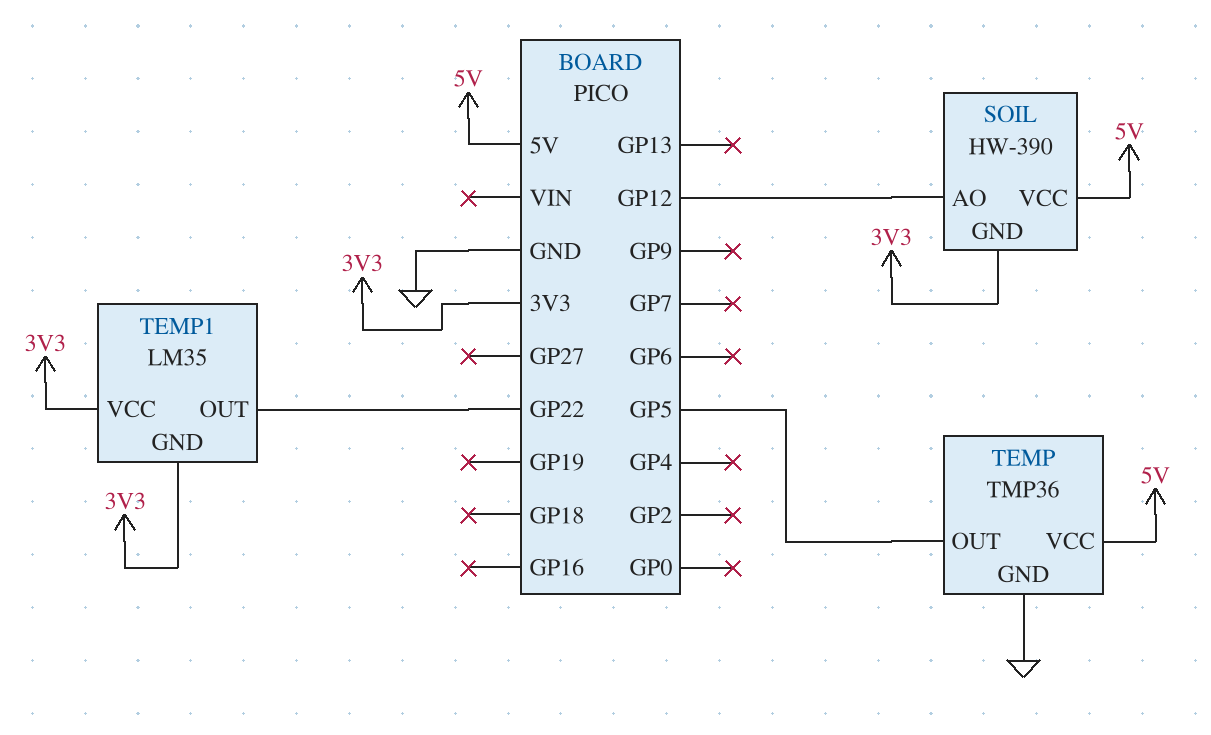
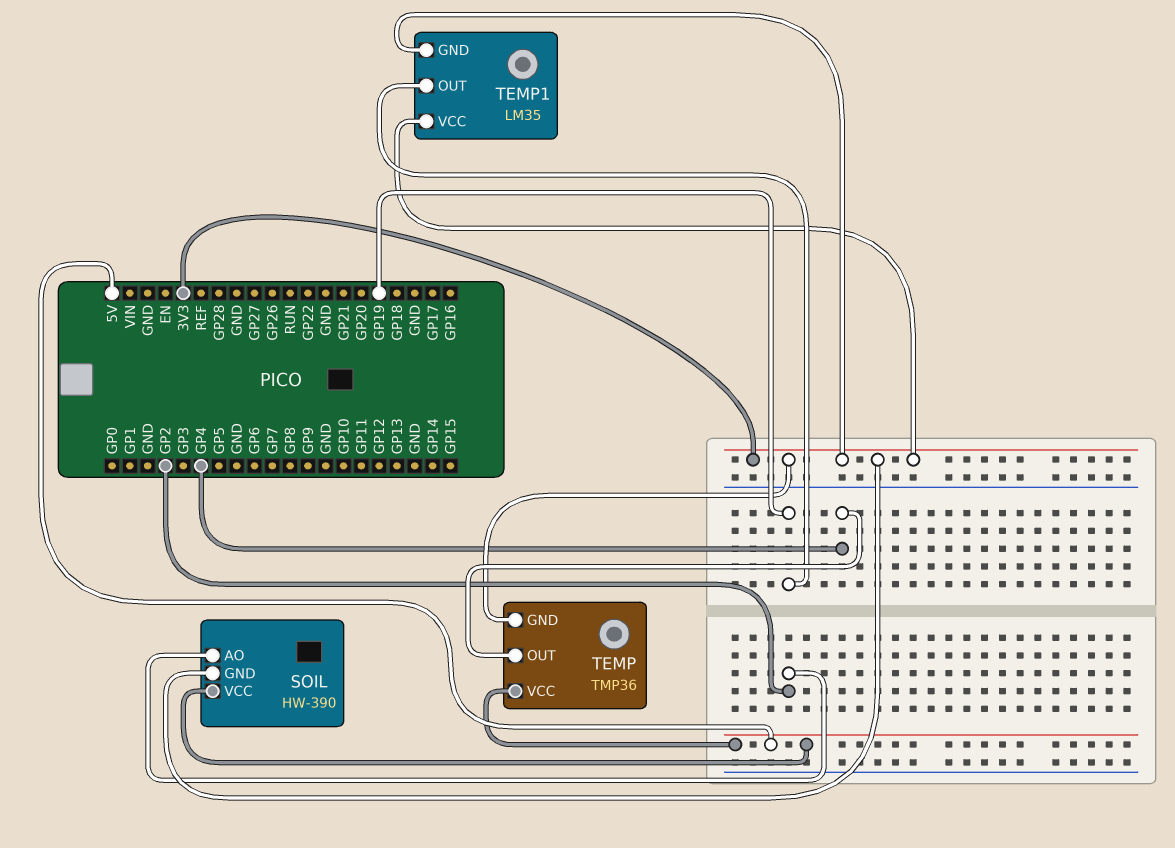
SOIL pin AO: GP12 -> GP2
TEMP pin GND: GND -> 3V3
TEMP pin OUT: GP5 -> GP4
TEMP1 pin OUT: GP22 -> GP19

